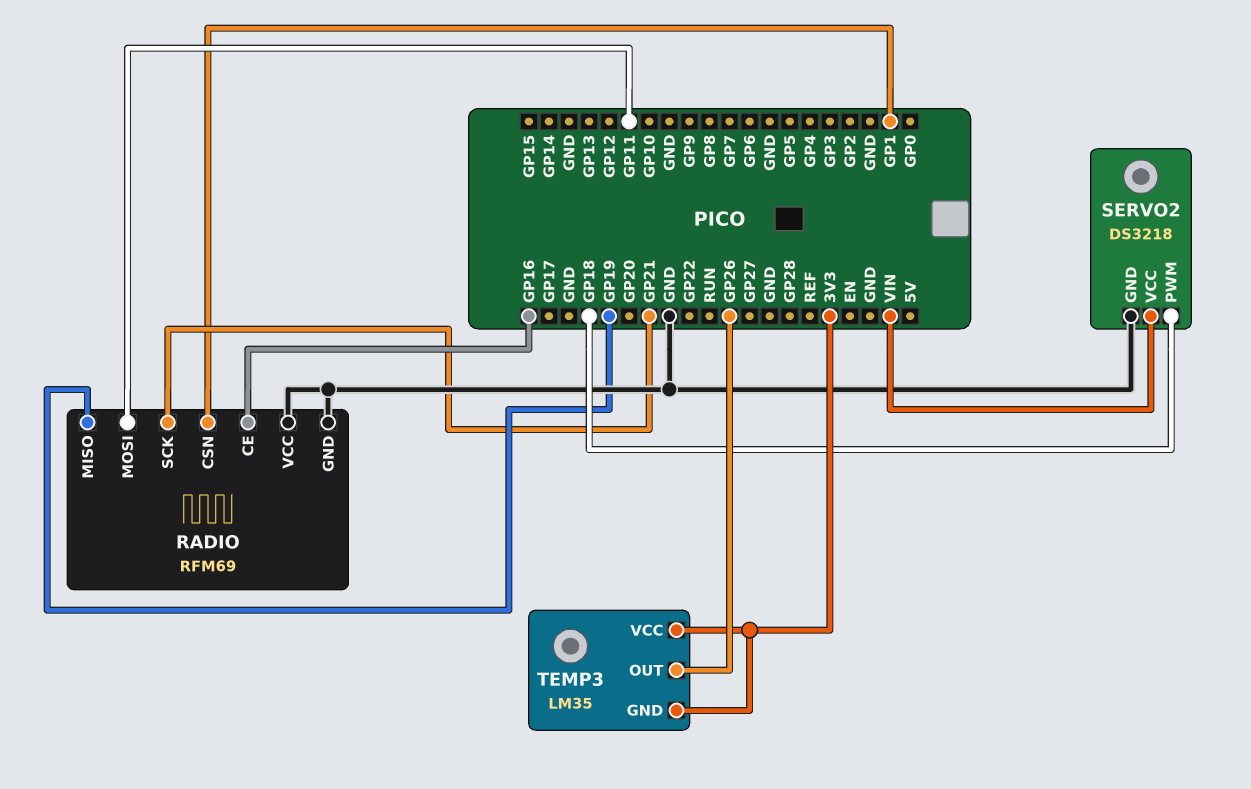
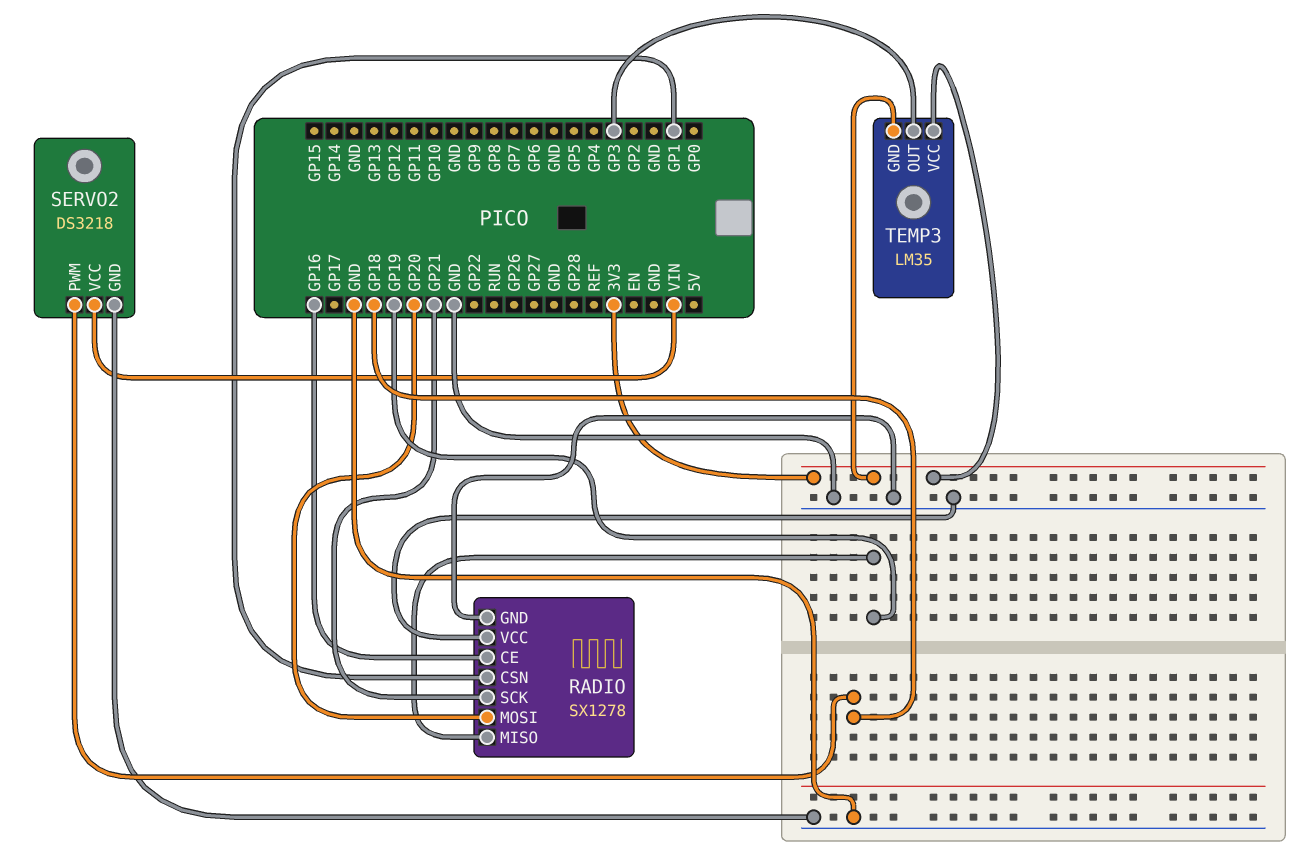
RADIO: RFM69 -> SX1278
RADIO pin MOSI: GP11 -> GP20
TEMP3 pin OUT: GP26 -> GP3

